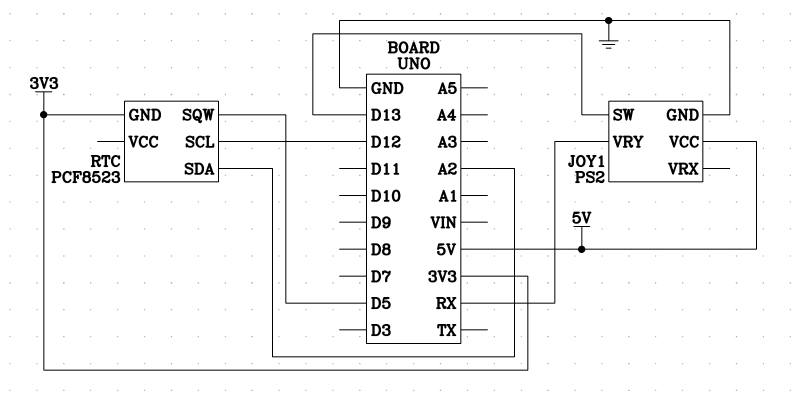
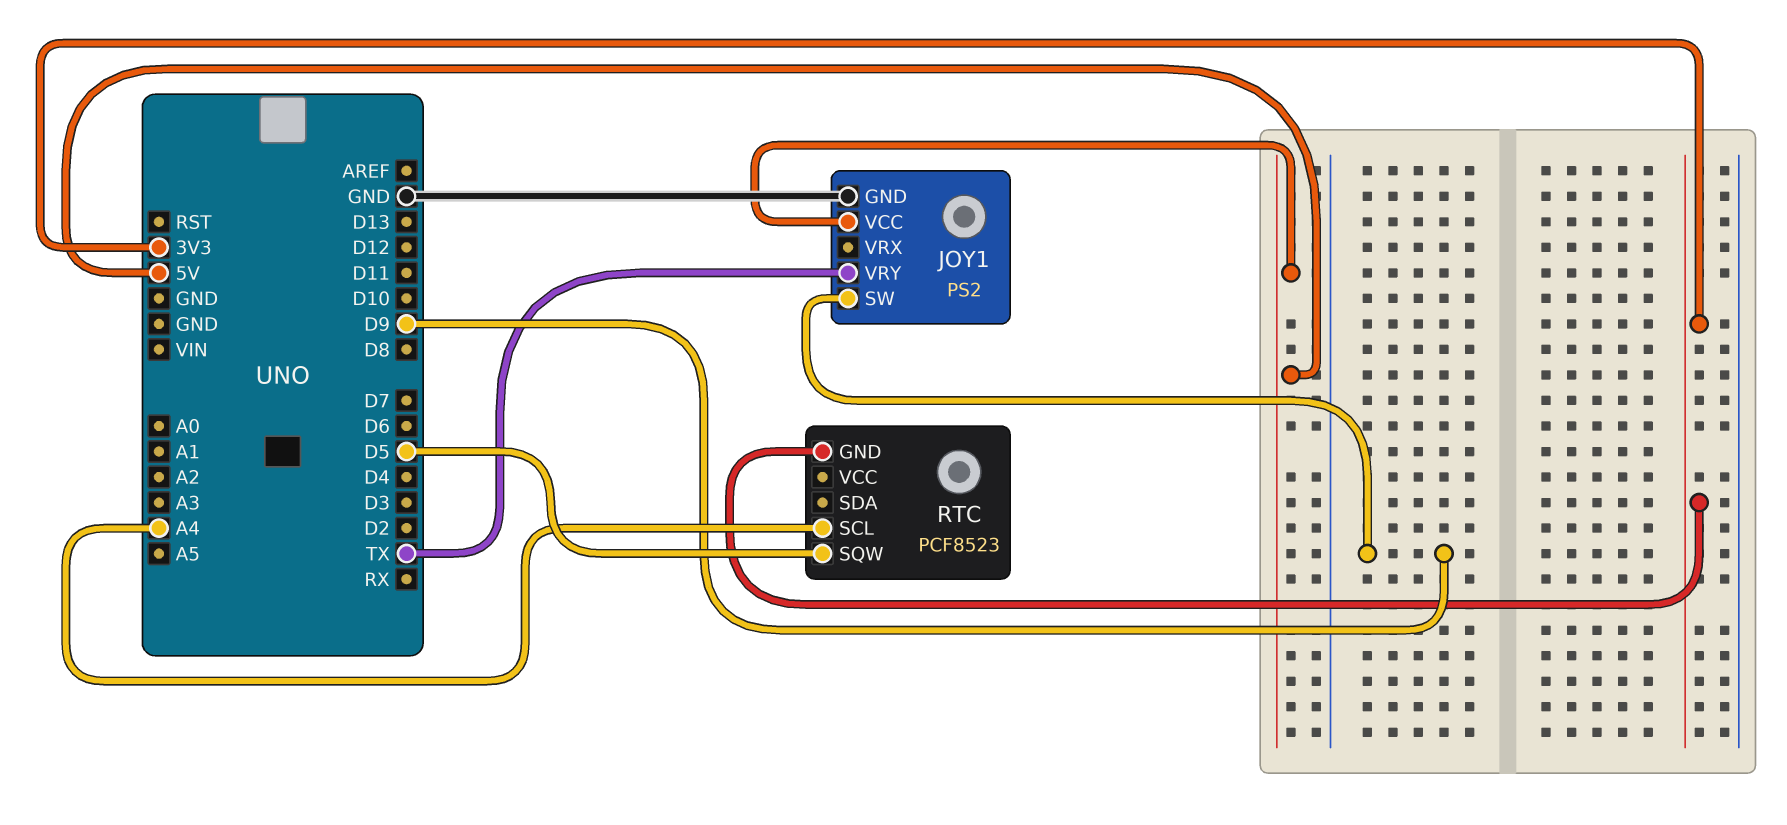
JOY1 pin SW: D13 -> D9
JOY1 pin VRY: RX -> TX
RTC pin SCL: D12 -> A4
RTC pin SDA: A2 -> none

